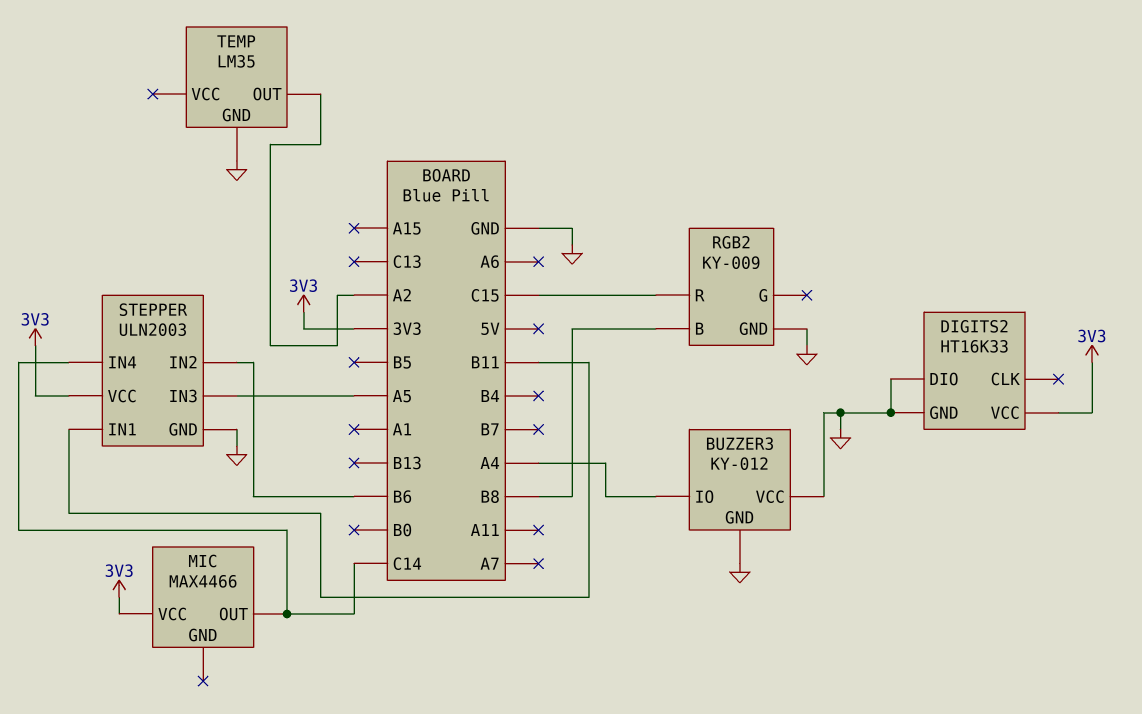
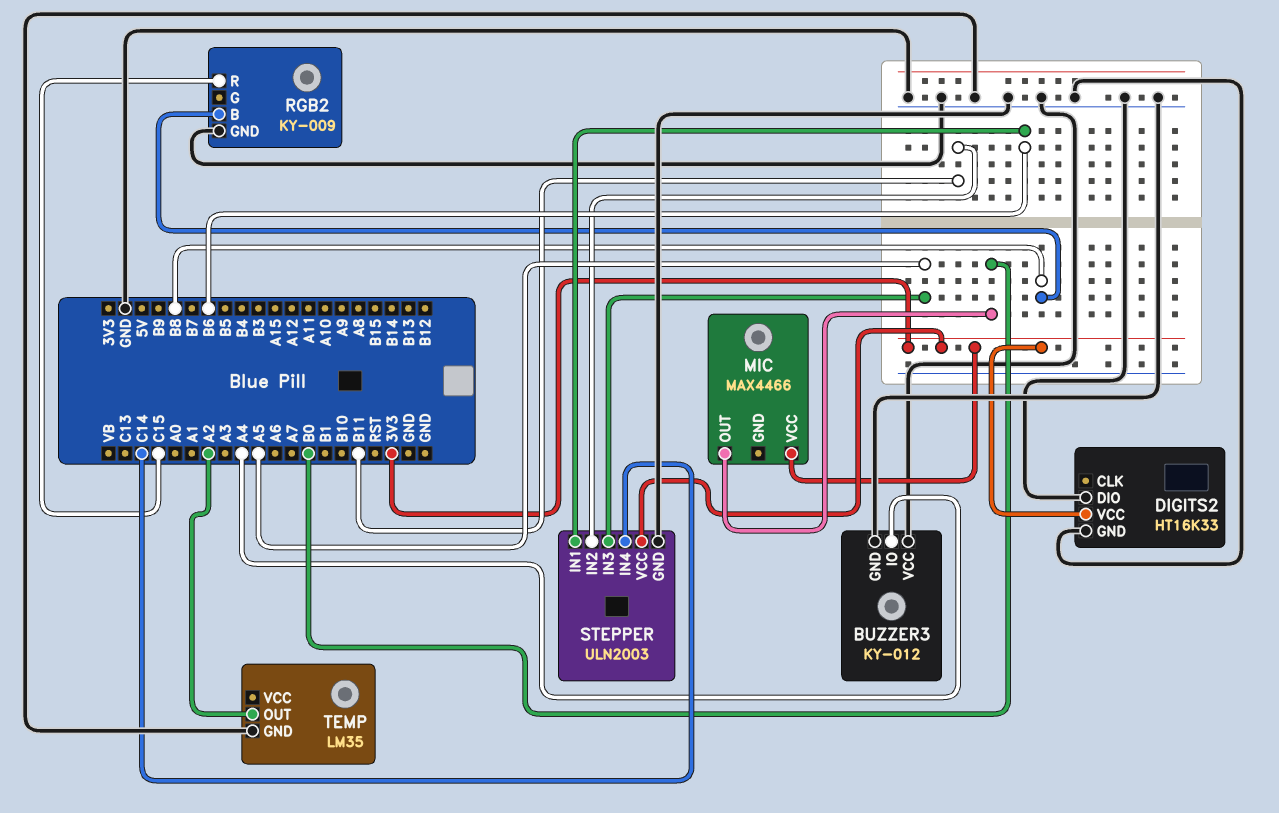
MIC pin OUT: C14 -> B0
STEPPER pin IN1: B11 -> B6
STEPPER pin IN2: B6 -> B11

